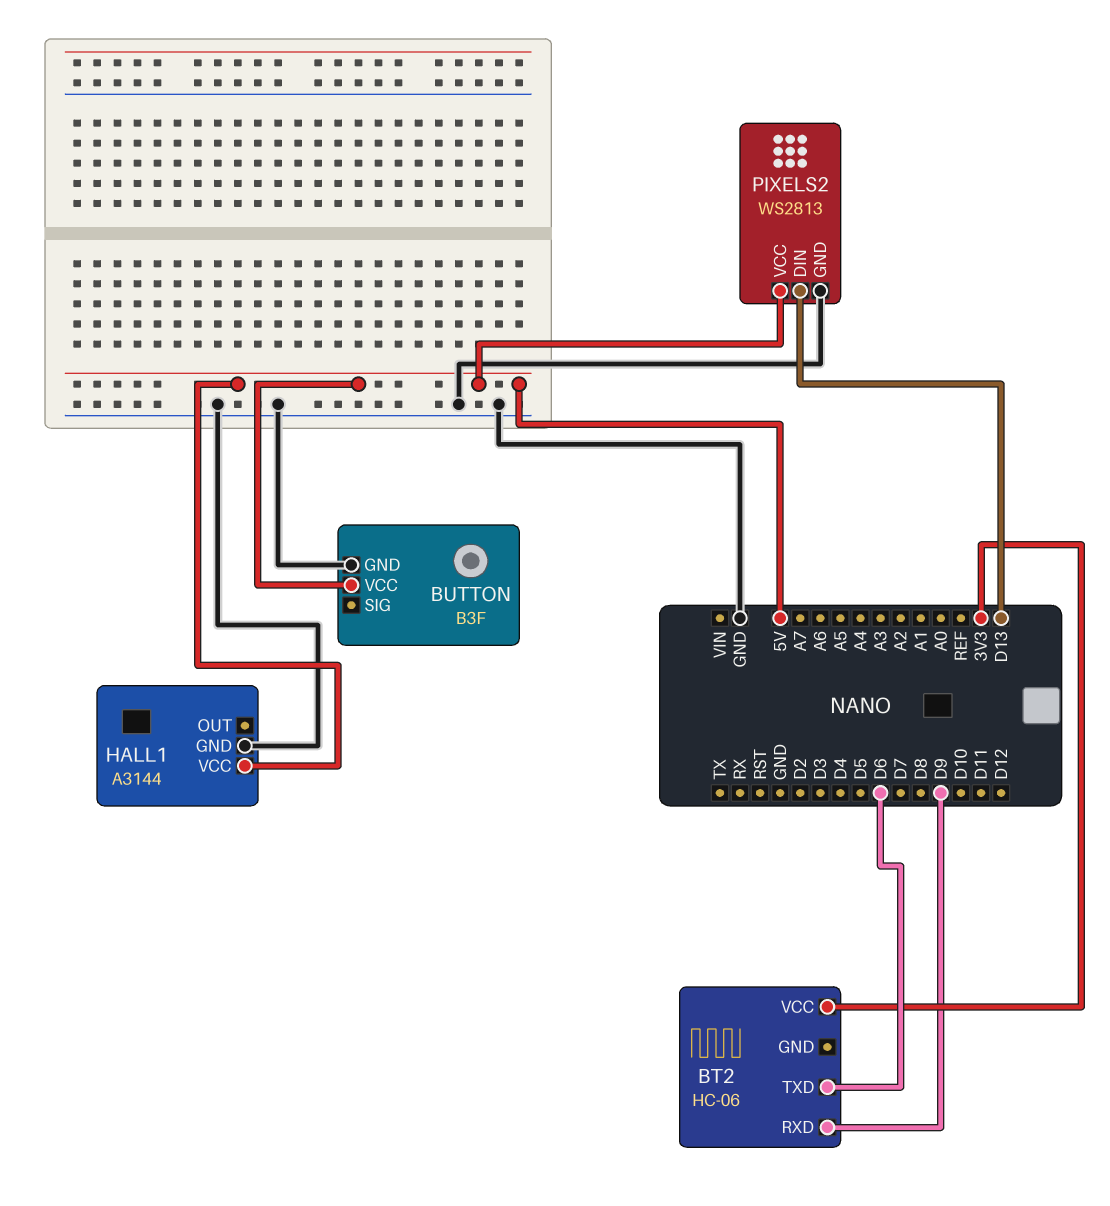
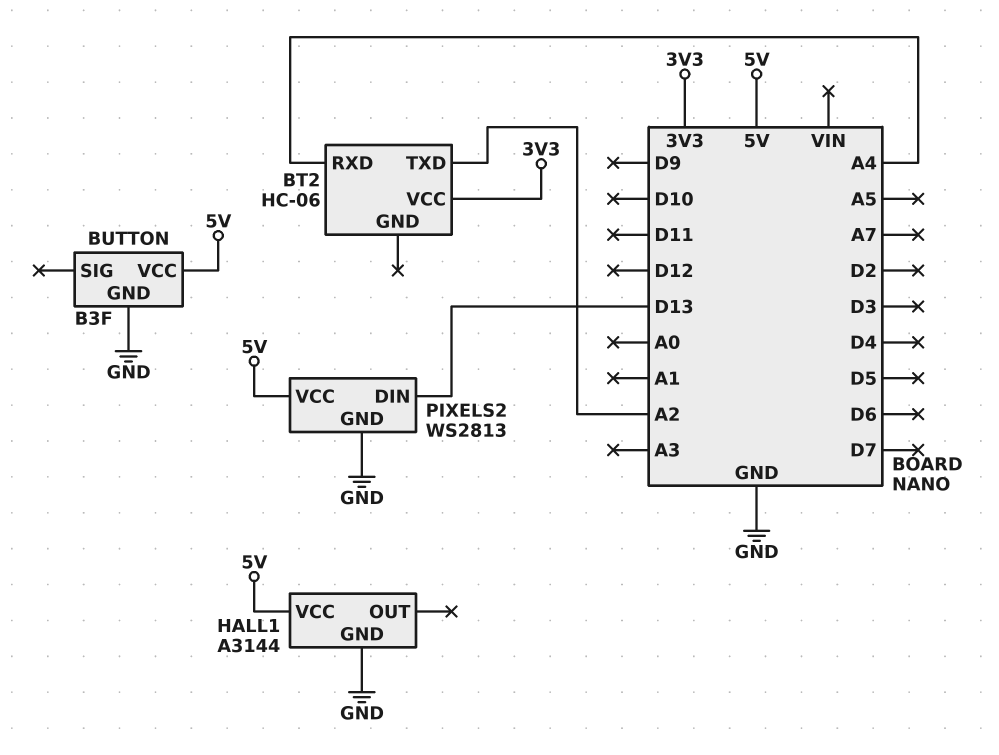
BT2 pin RXD: D9 -> A4
BT2 pin TXD: D6 -> A2

